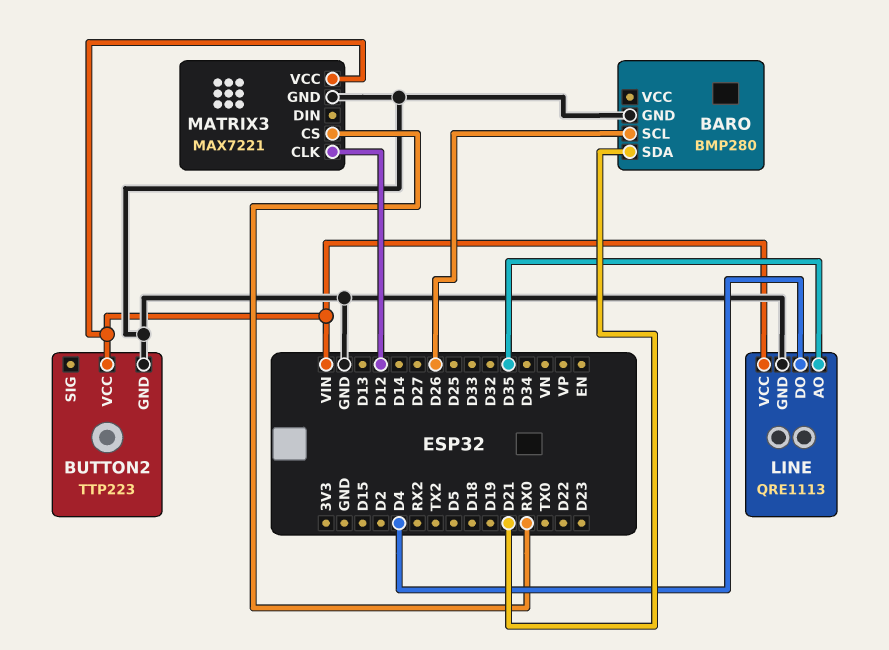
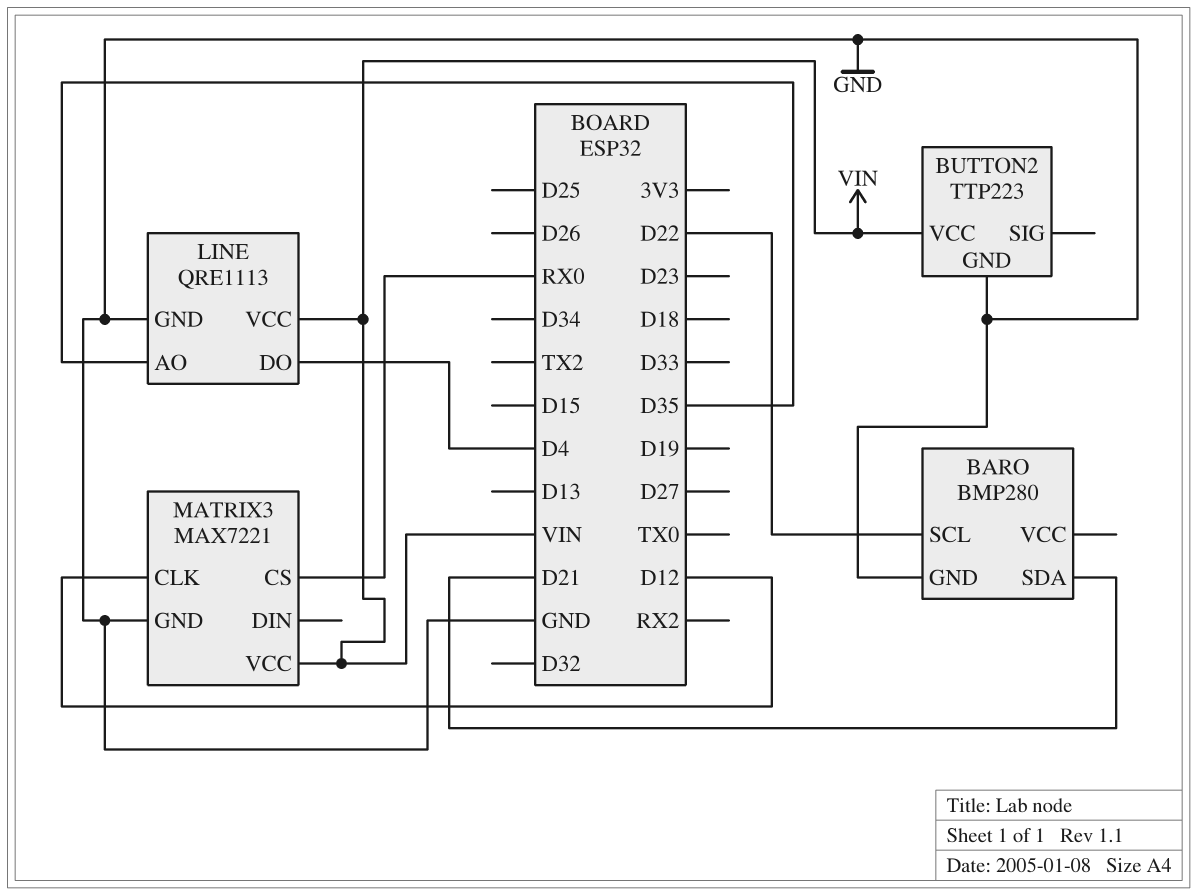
BARO pin SCL: D26 -> D22

